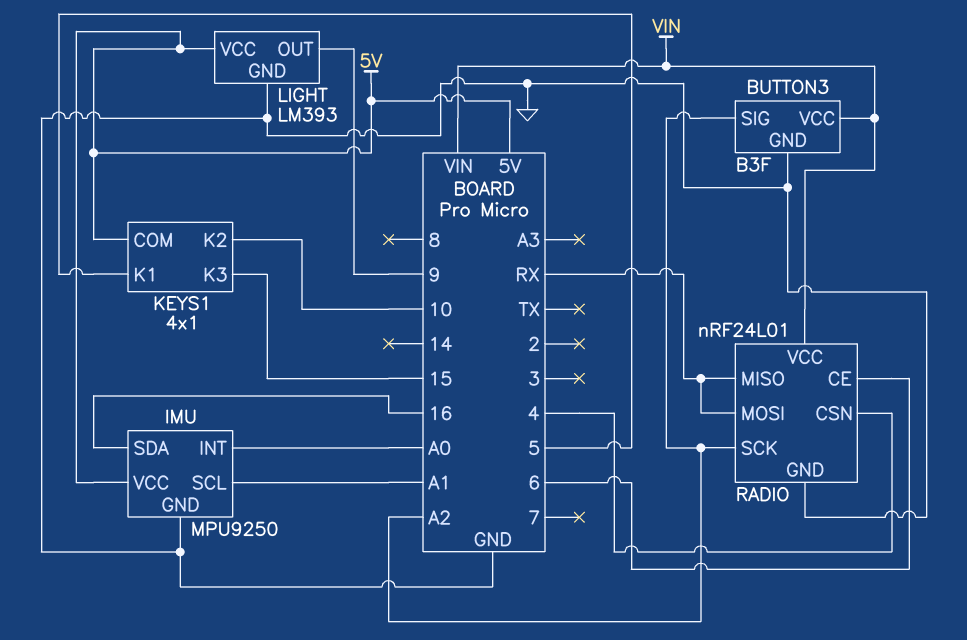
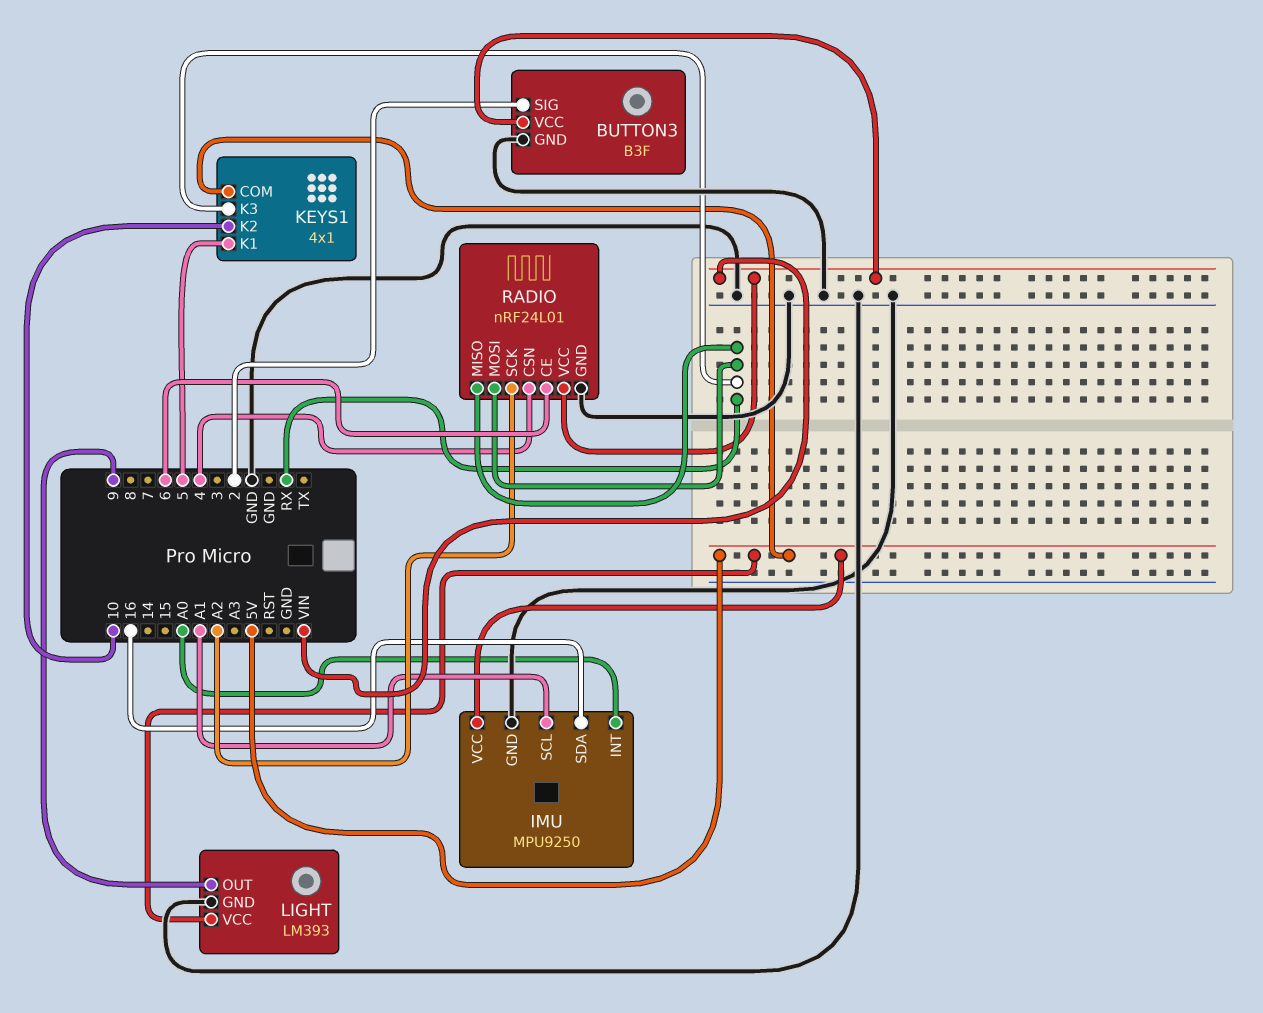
BUTTON3 pin SIG: A2 -> 2
KEYS1 pin K3: 15 -> RX

